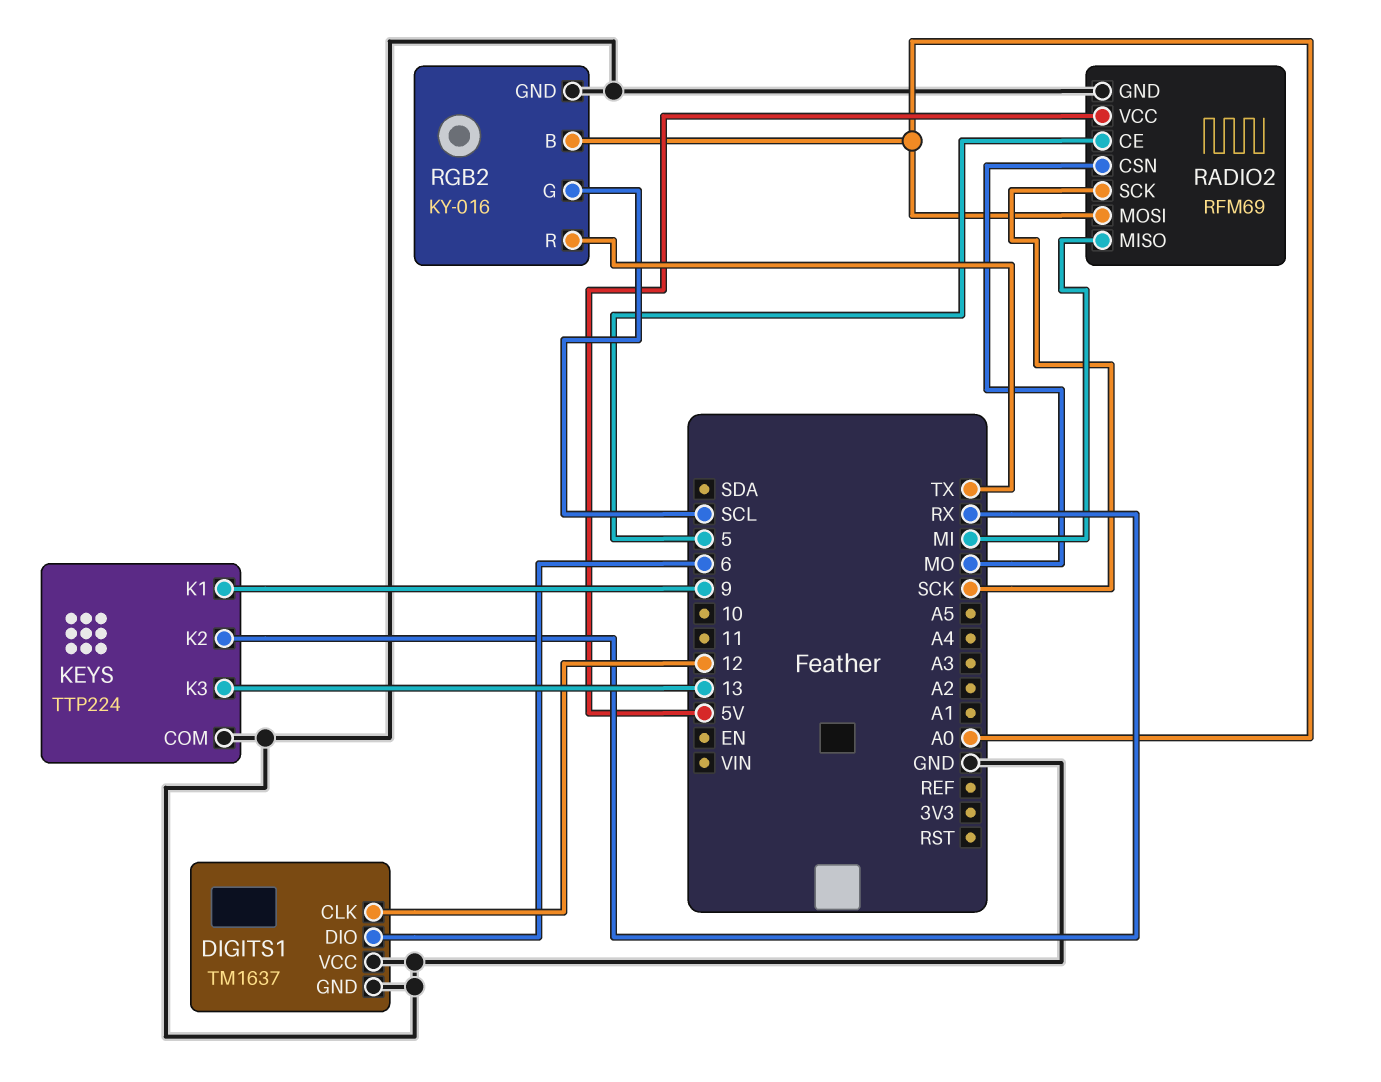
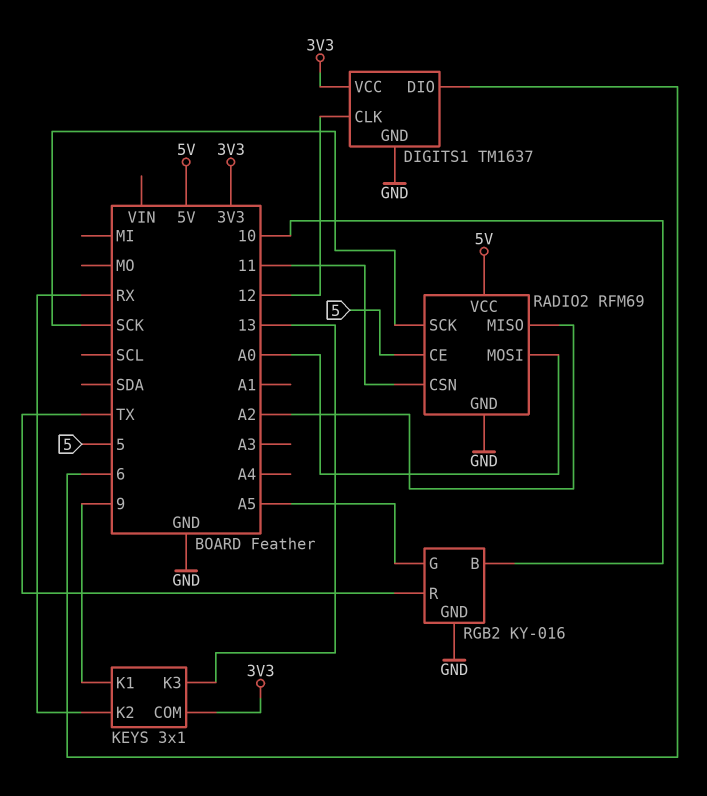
DIGITS1 pin VCC: GND -> 3V3
KEYS: TTP224 -> 3x1
KEYS pin COM: GND -> 3V3
RADIO2 pin CSN: MO -> 11
RADIO2 pin MISO: MI -> A2
RGB2 pin B: A0 -> 10
RGB2 pin G: SCL -> A5

